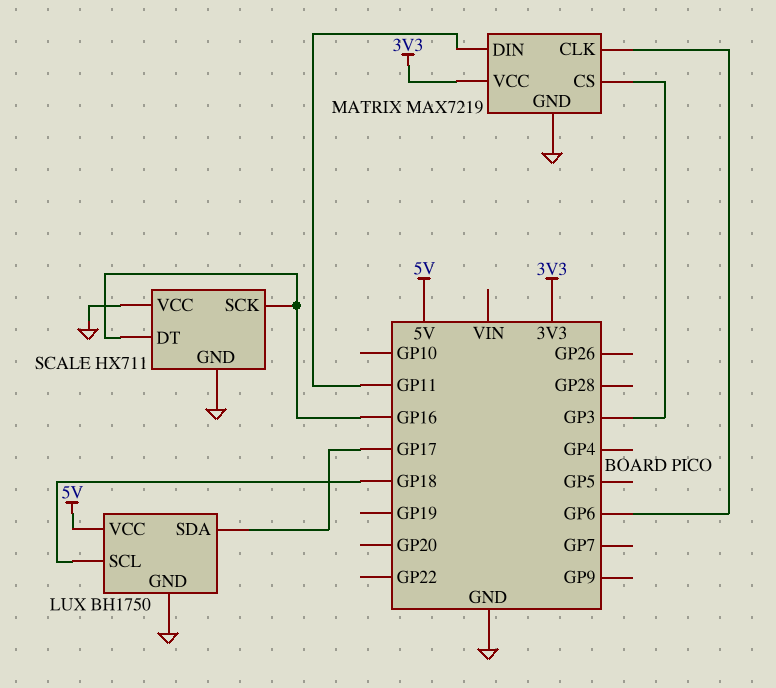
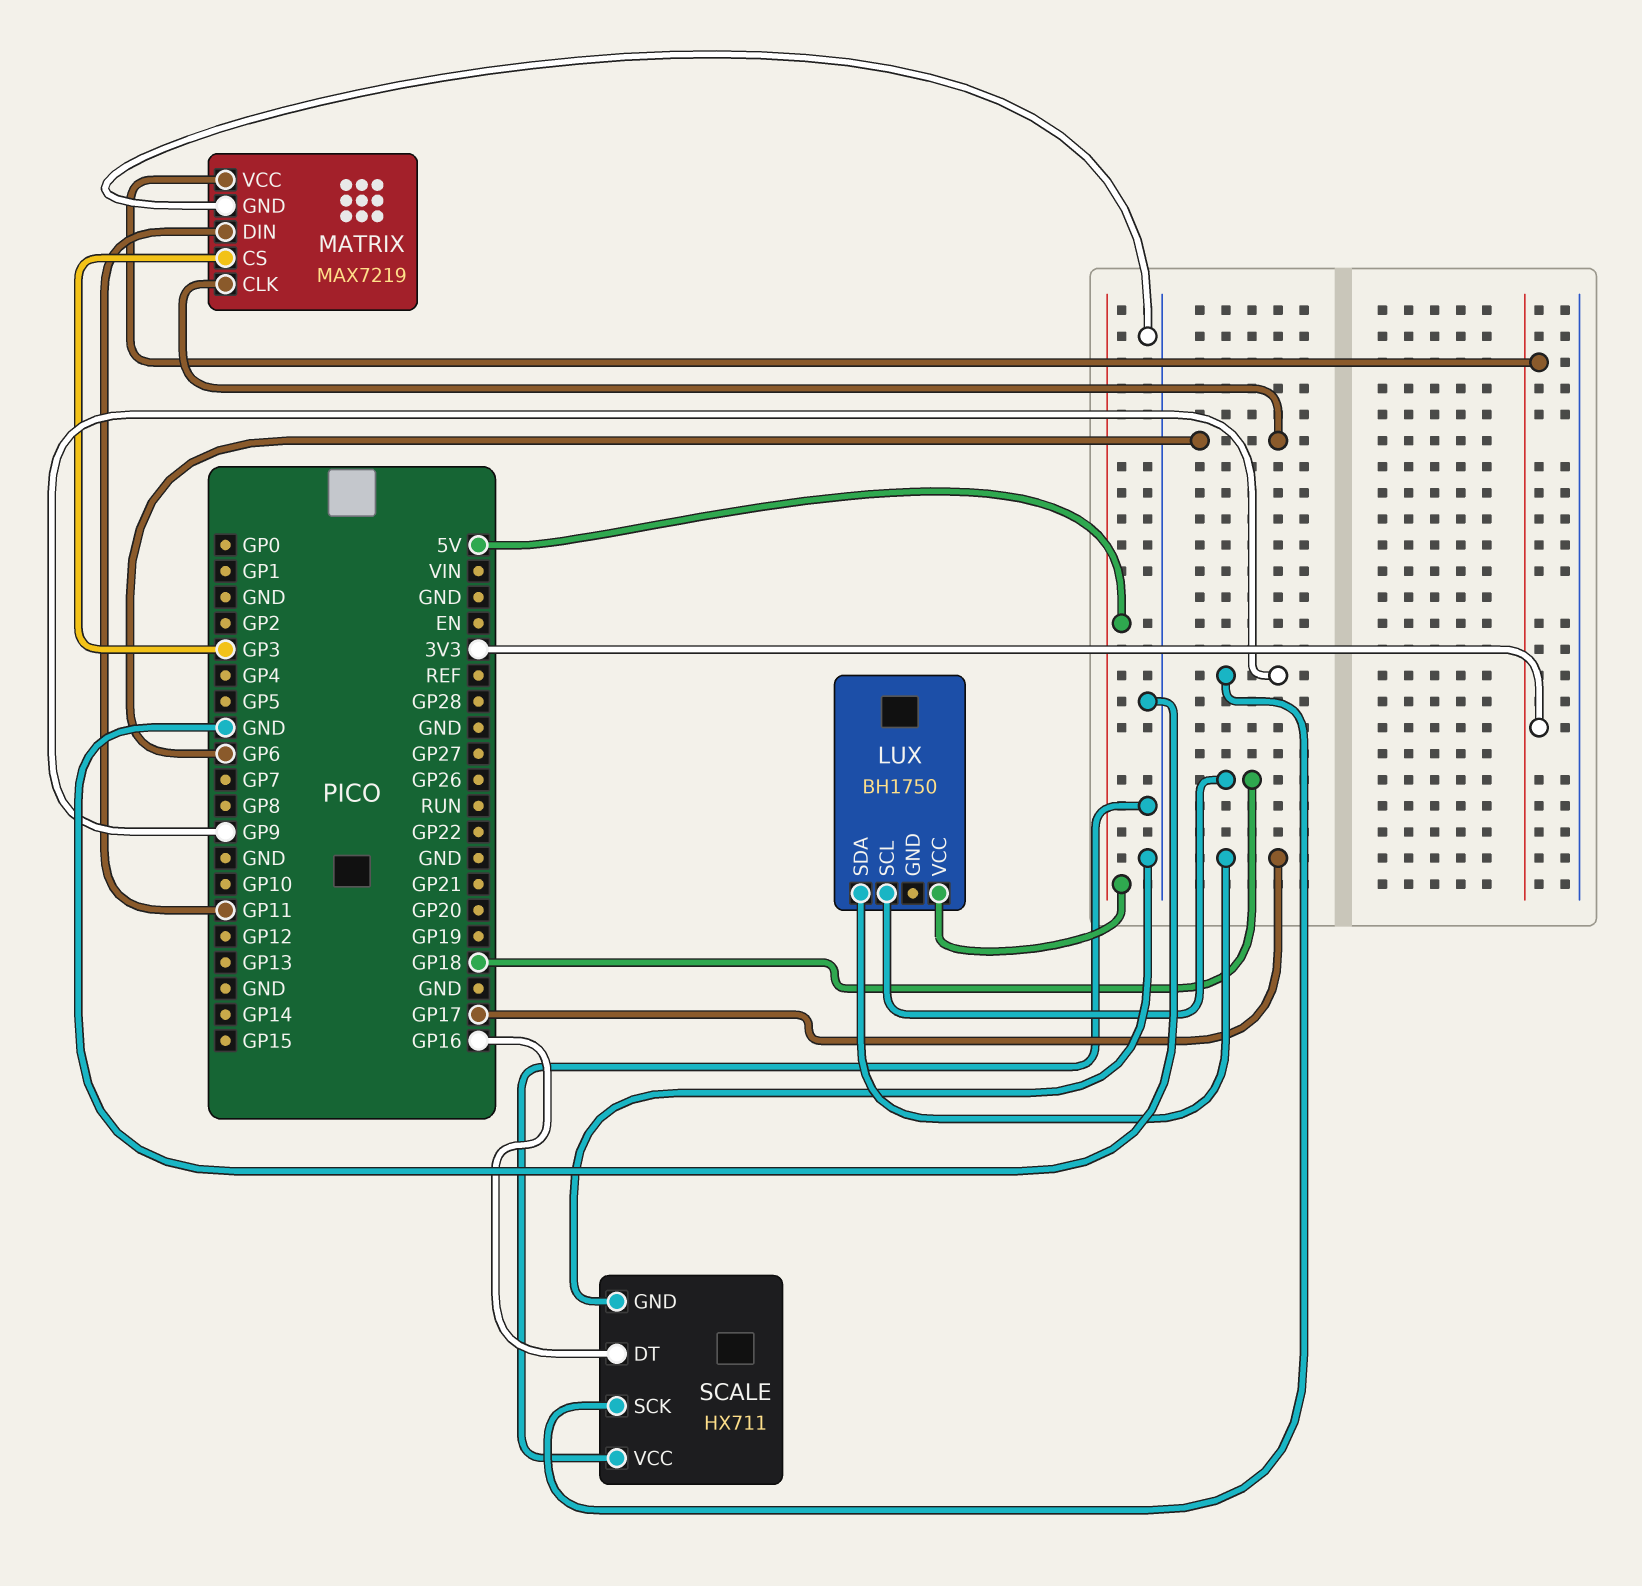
LUX pin GND: GND -> none
SCALE pin SCK: GP16 -> GP9

